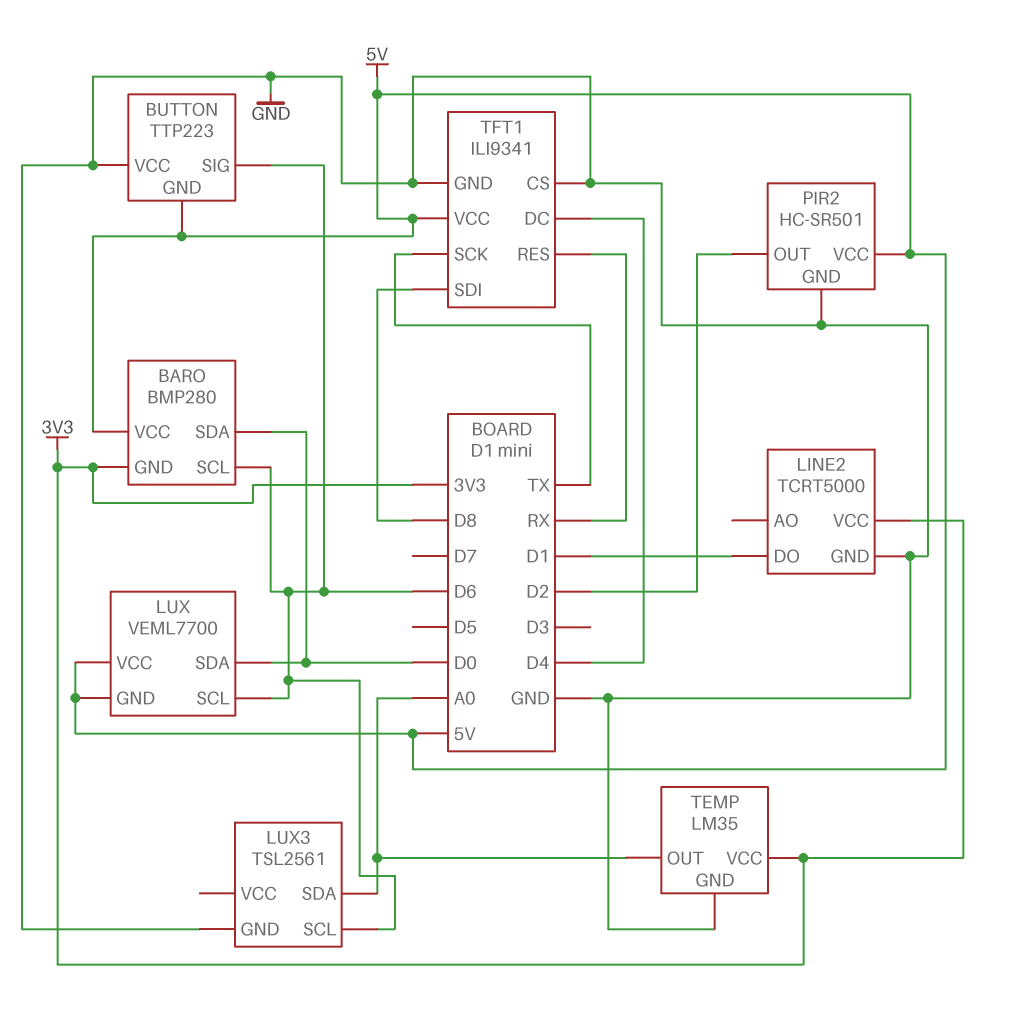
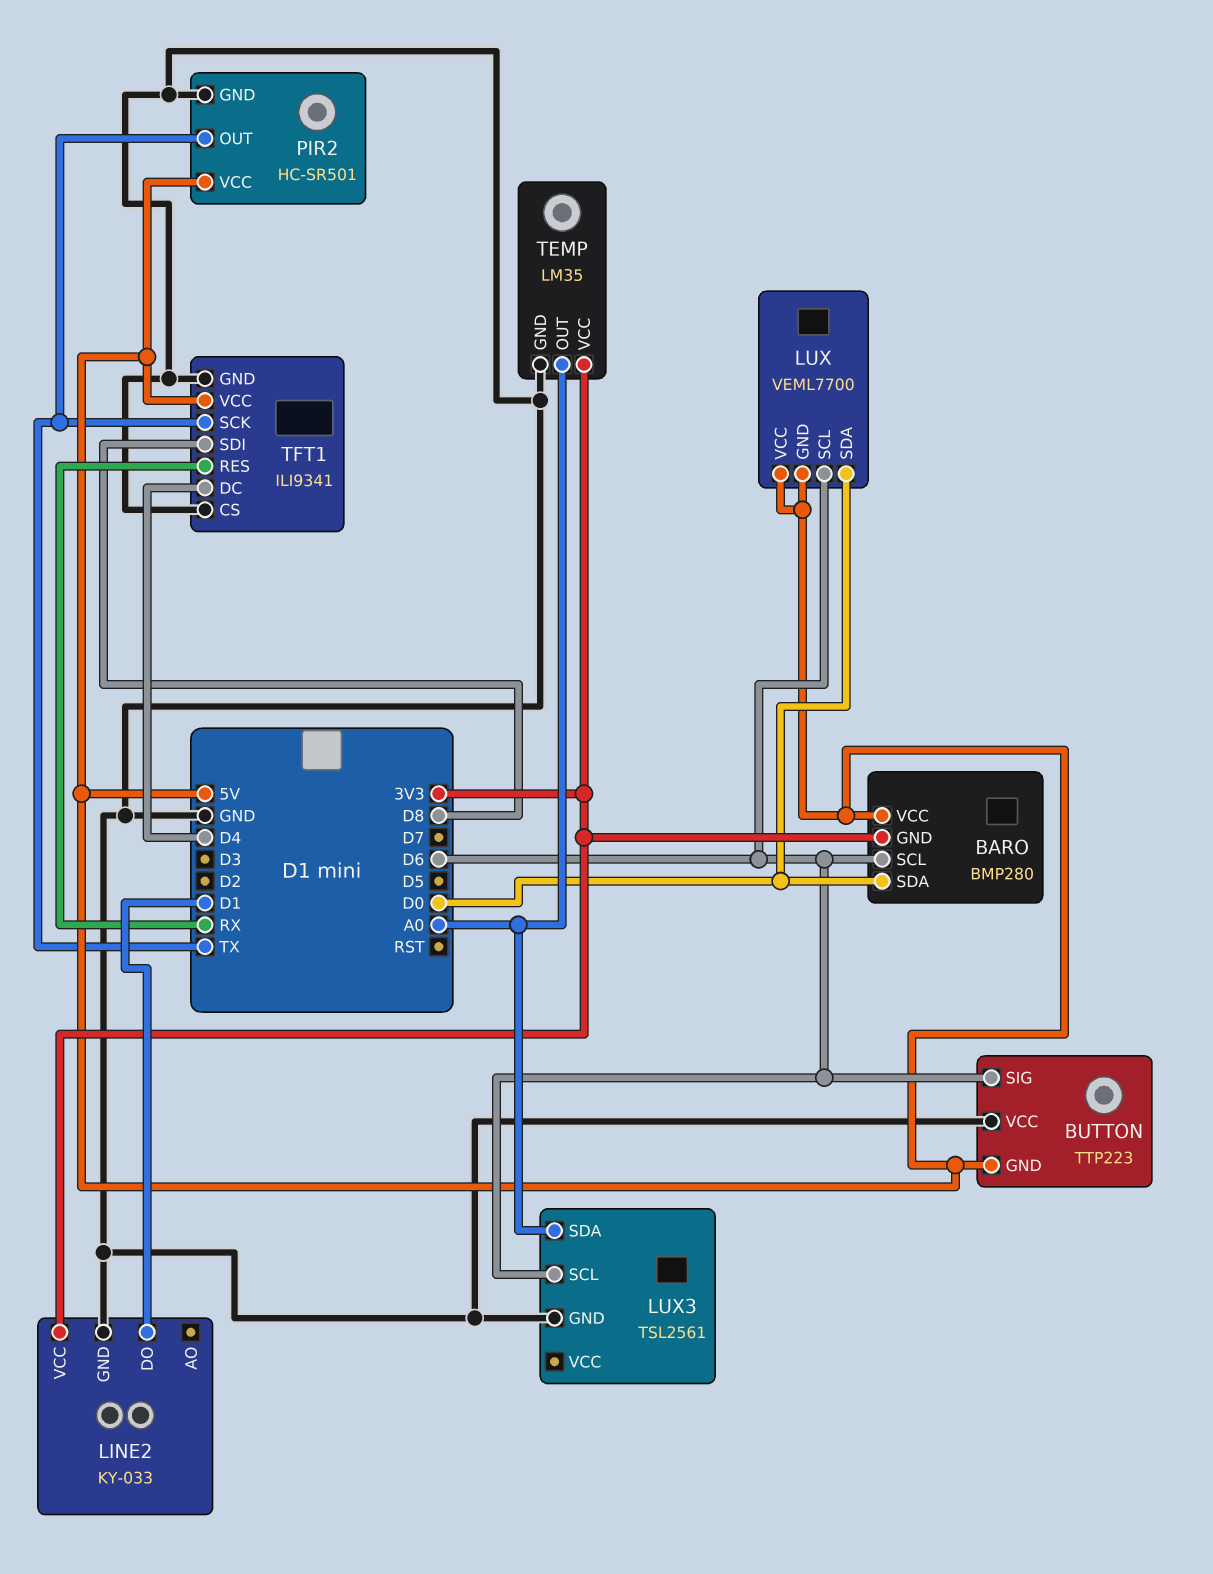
LINE2: TCRT5000 -> KY-033
PIR2 pin OUT: D2 -> TX

